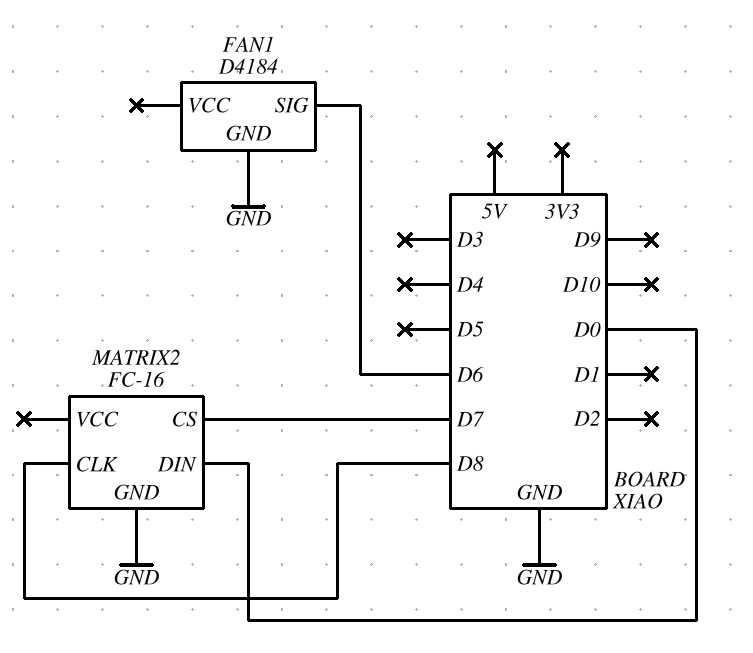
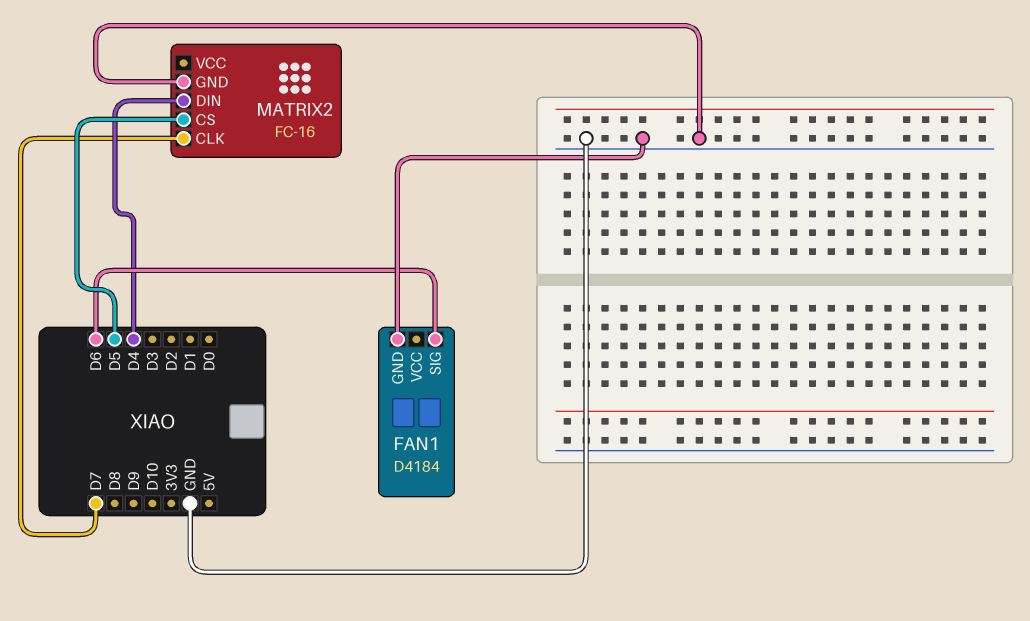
MATRIX2 pin CLK: D8 -> D7
MATRIX2 pin CS: D7 -> D5
MATRIX2 pin DIN: D0 -> D4

